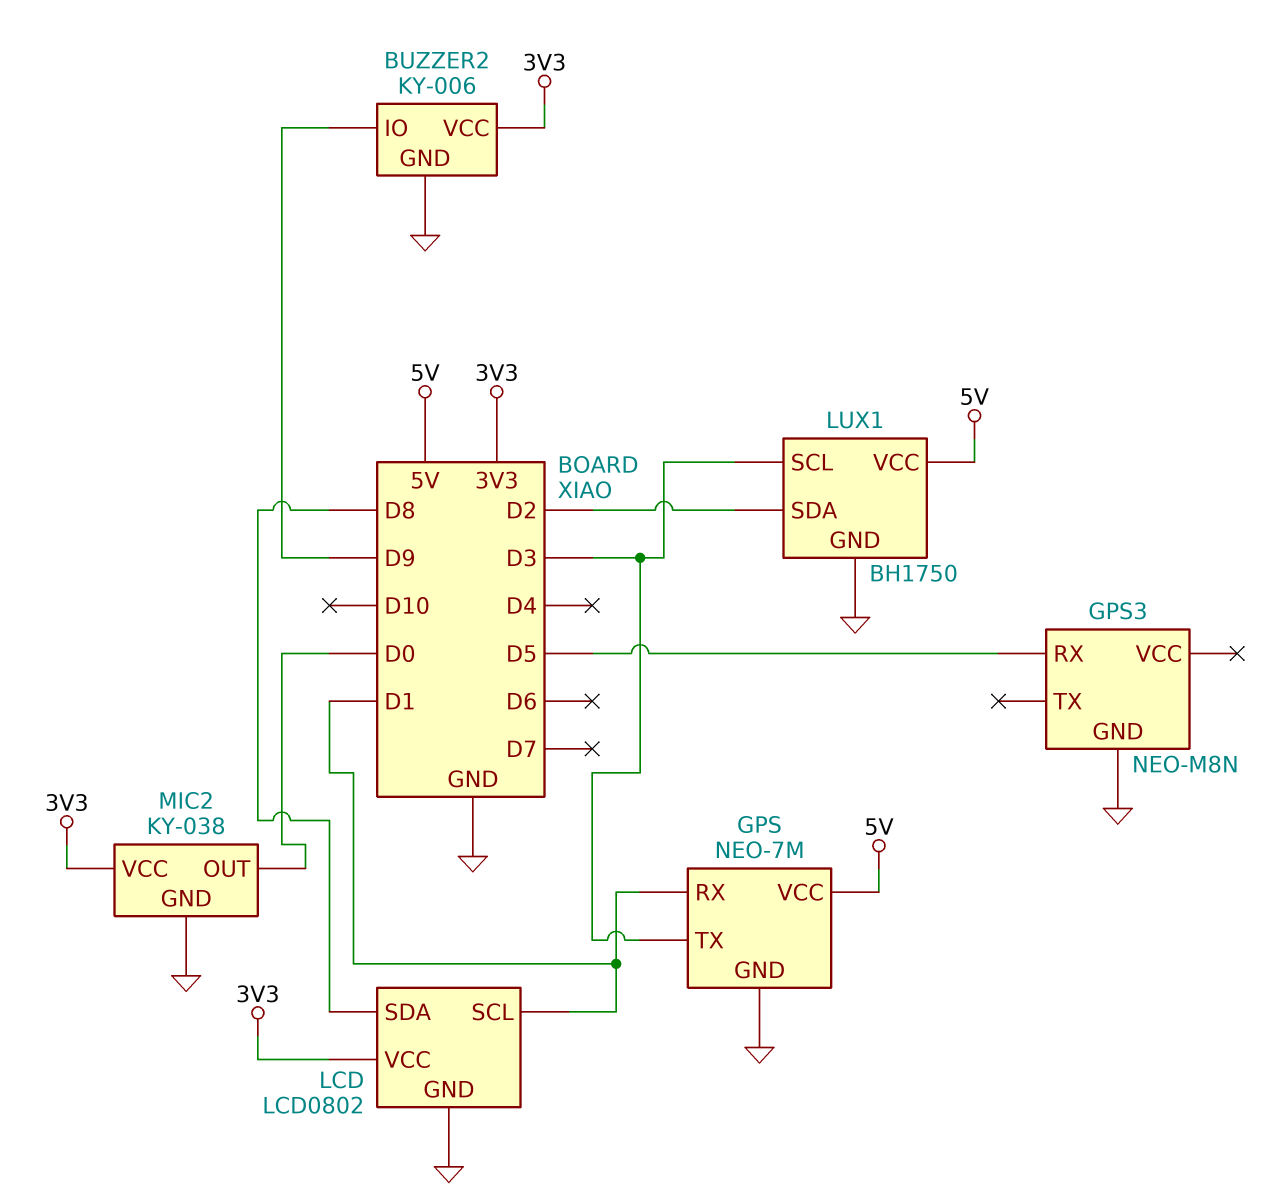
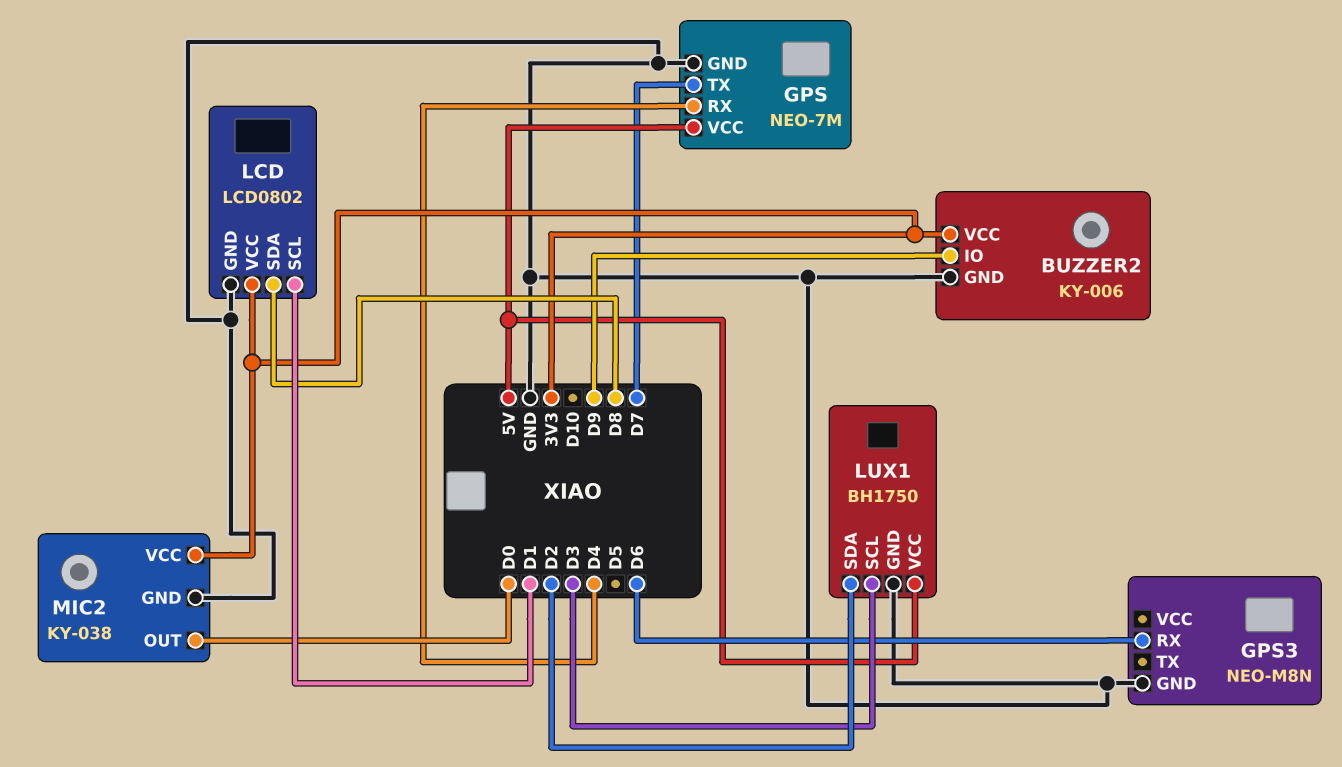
GPS pin RX: D1 -> D4
GPS pin TX: D3 -> D7
GPS3 pin RX: D5 -> D6

